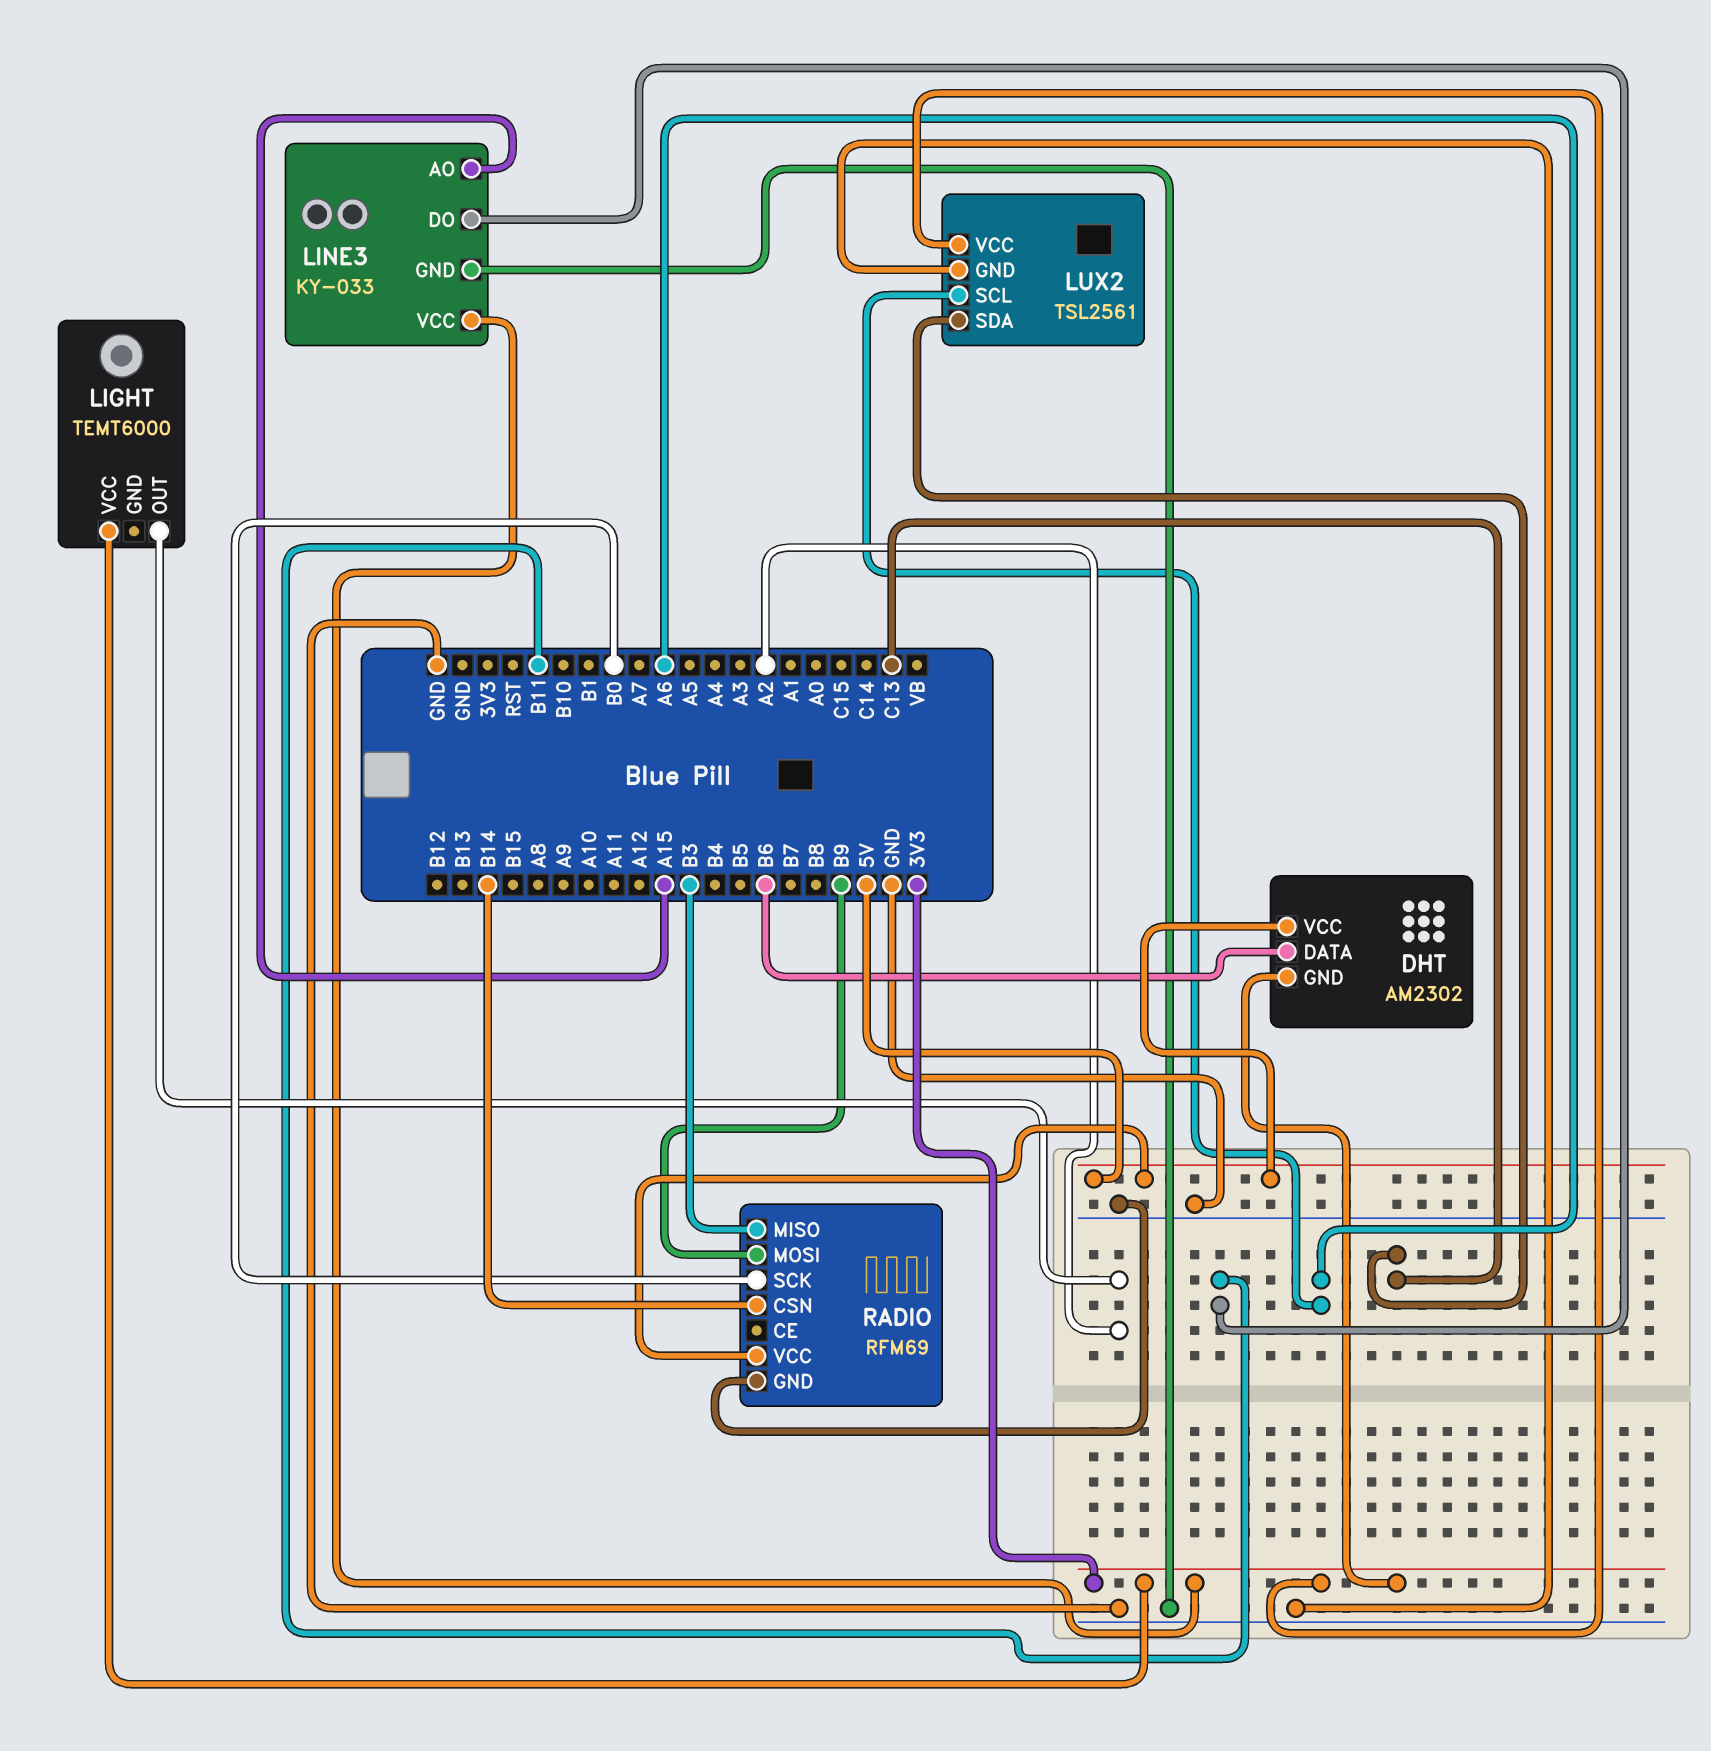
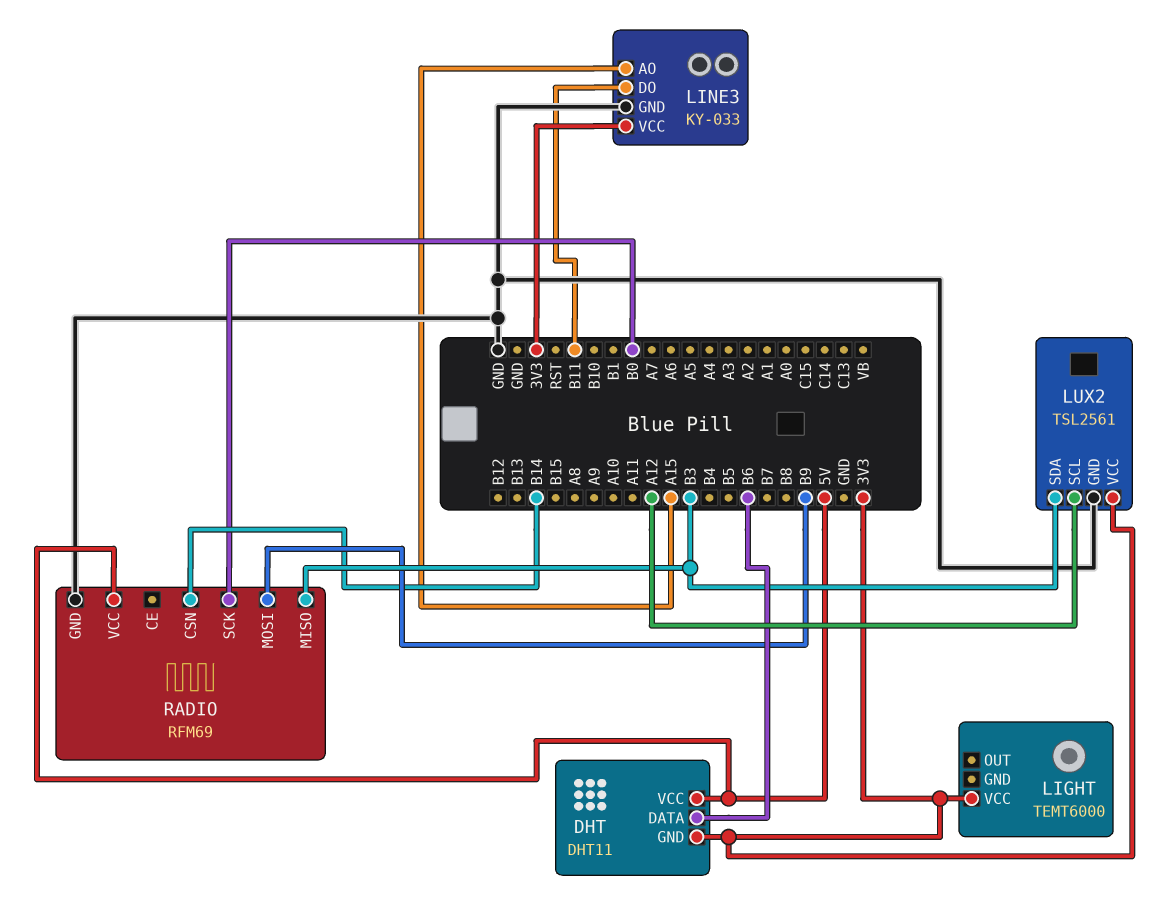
DHT: AM2302 -> DHT11
LIGHT pin OUT: A2 -> none
LUX2 pin SCL: A6 -> A12
LUX2 pin SDA: C13 -> B3

